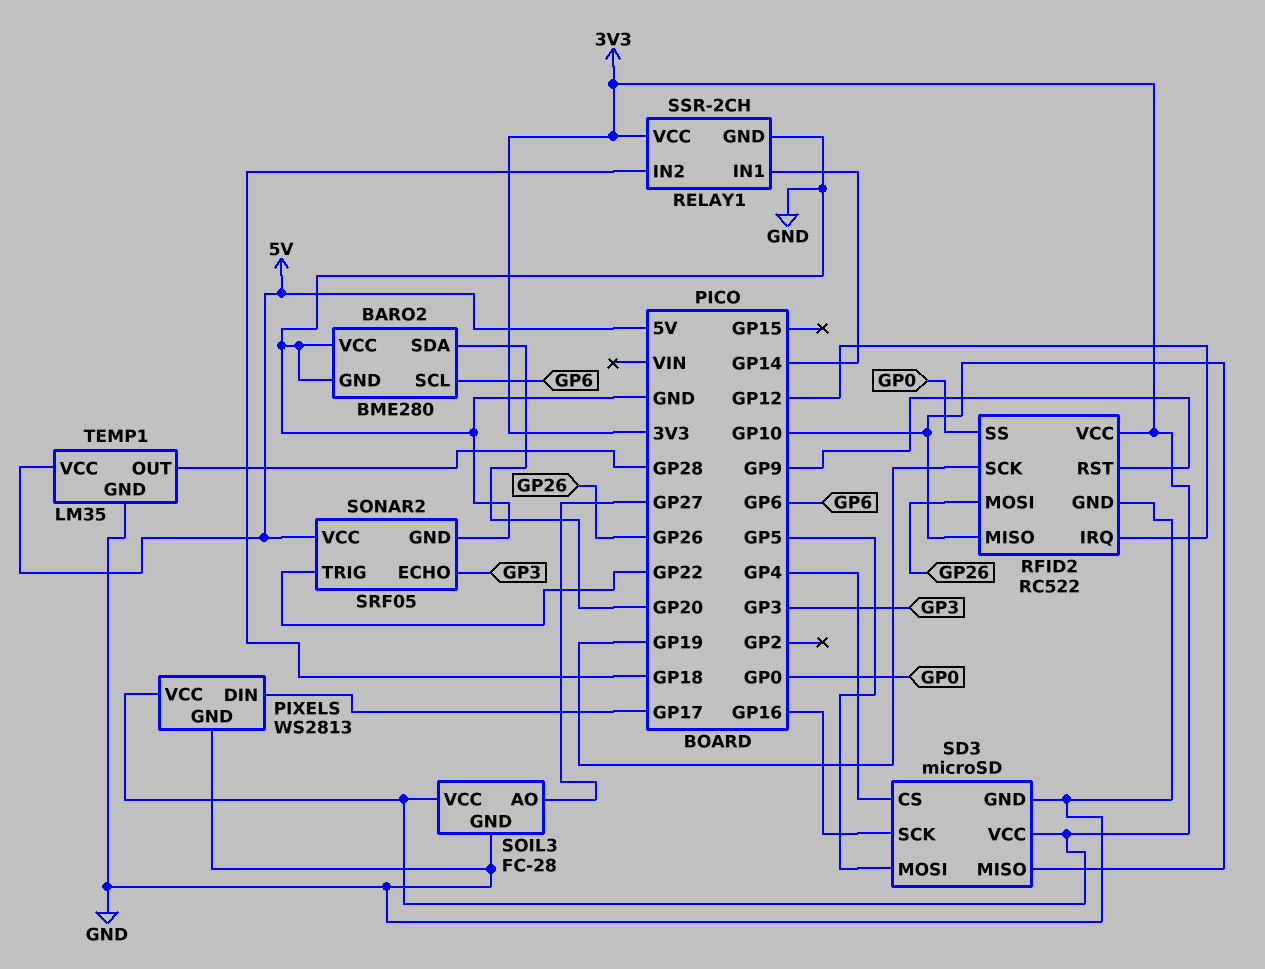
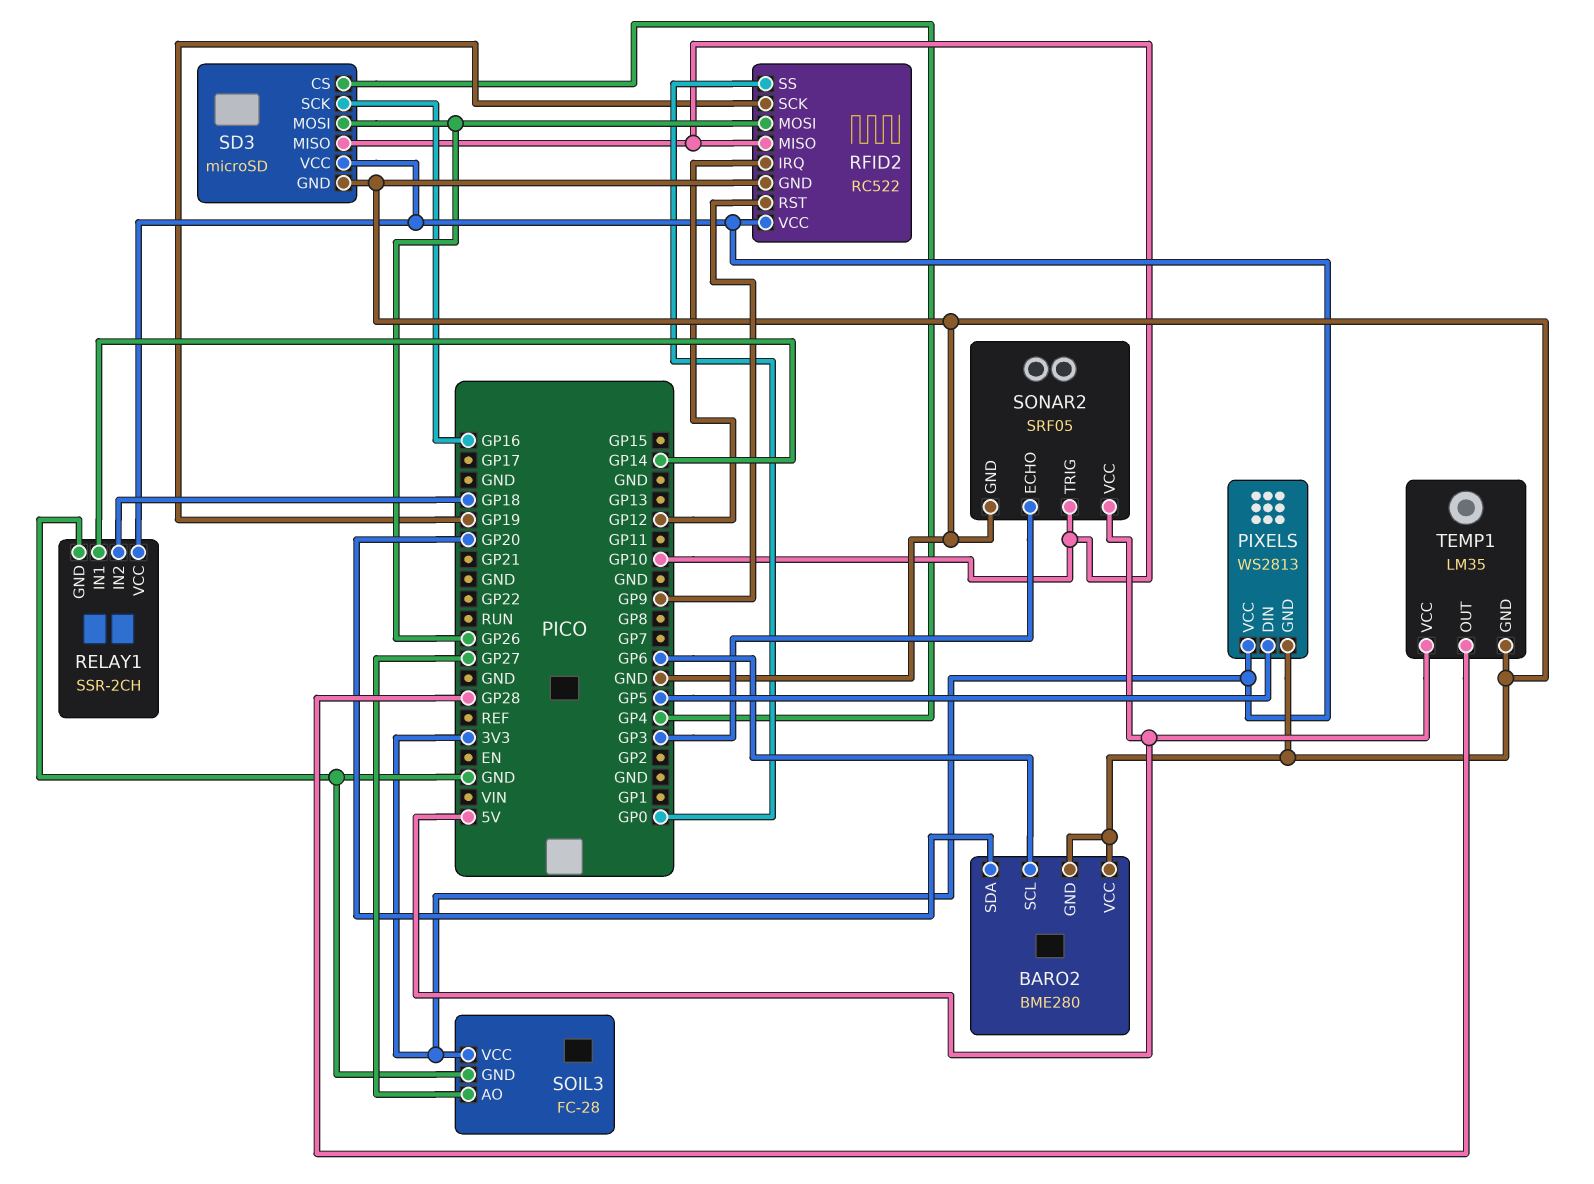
PIXELS pin DIN: GP17 -> GP5
SD3 pin MOSI: GP5 -> GP26
SONAR2 pin TRIG: GP22 -> GP10

